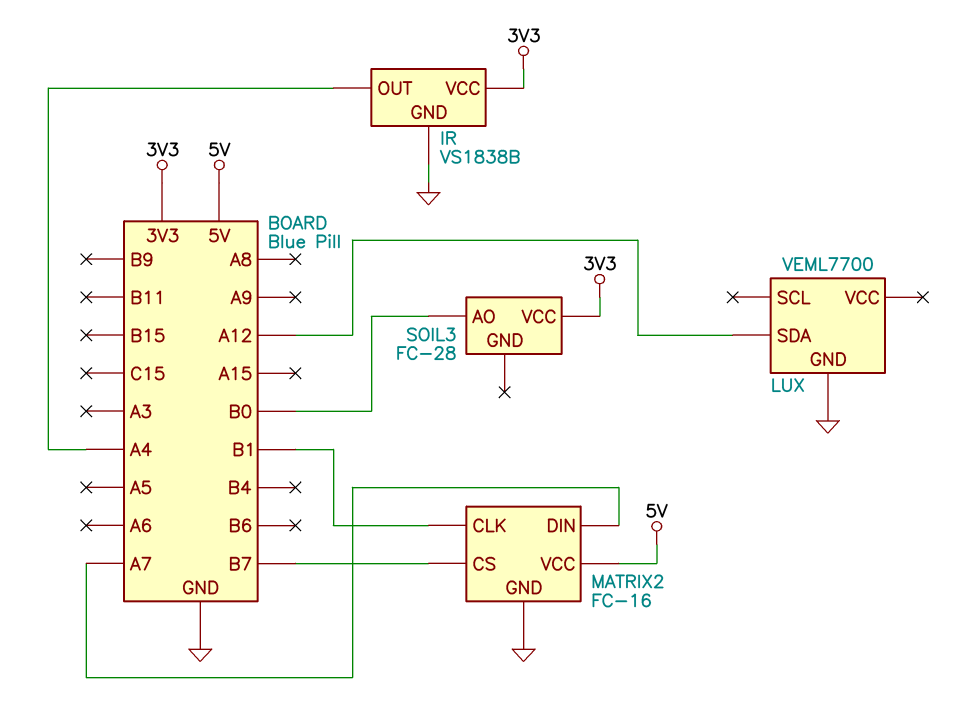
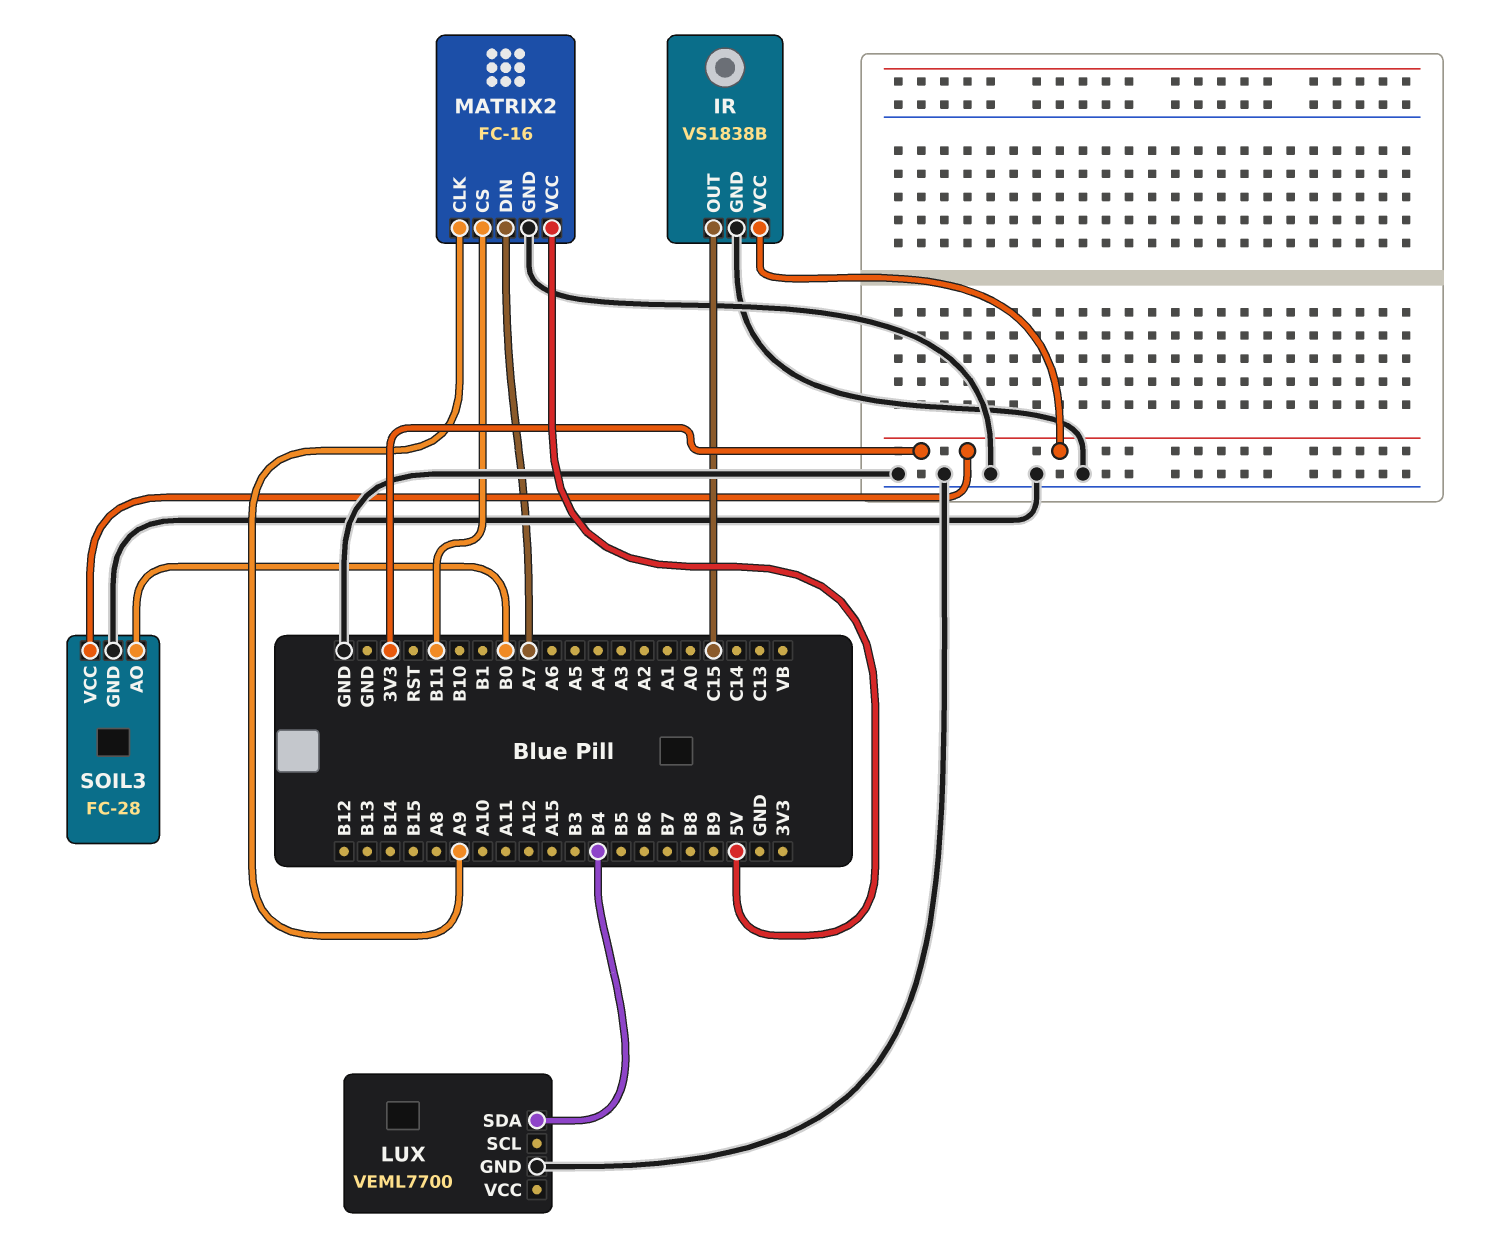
IR pin OUT: A4 -> C15
LUX pin SDA: A12 -> B4
MATRIX2 pin CLK: B1 -> A9
MATRIX2 pin CS: B7 -> B11
SOIL3 pin GND: none -> GND

